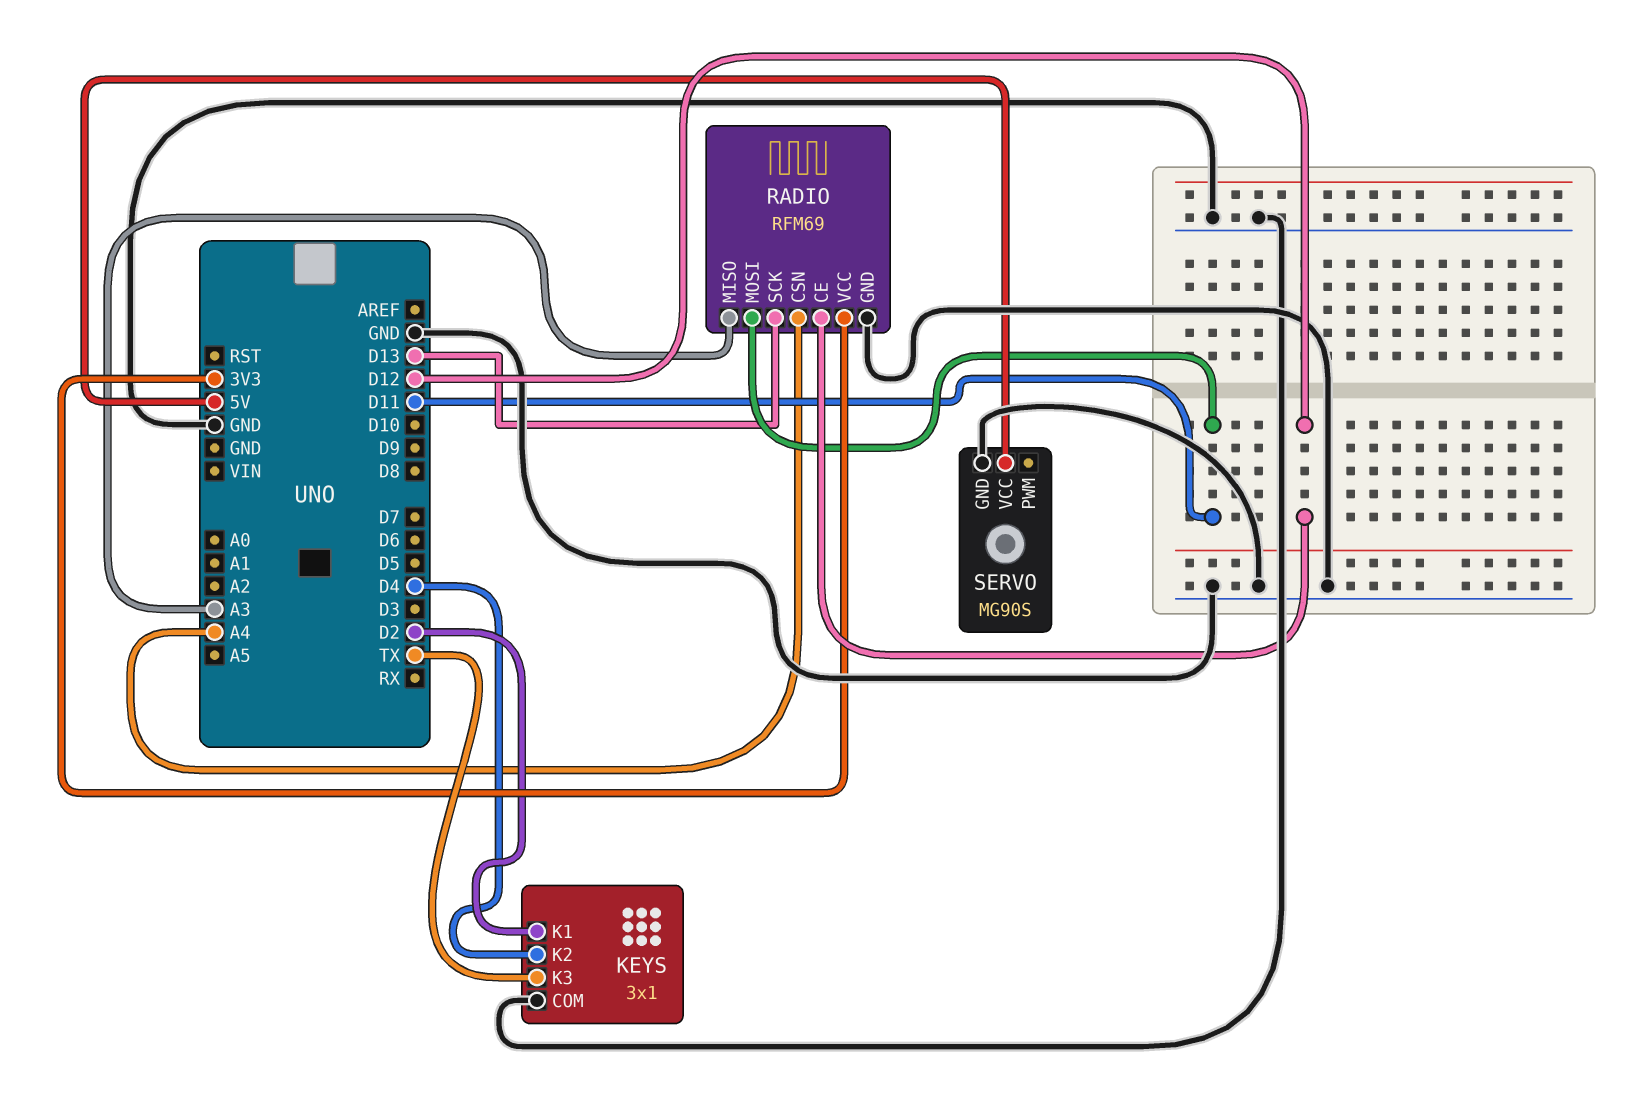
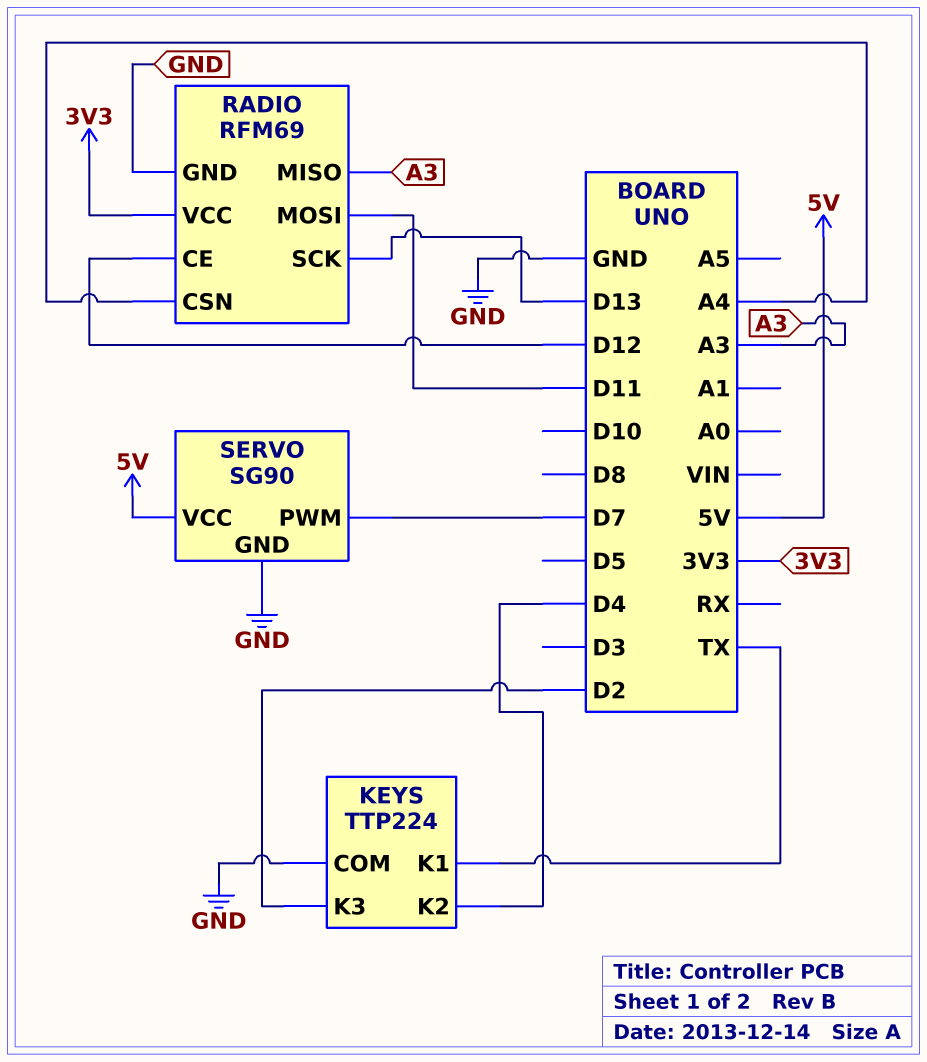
KEYS: 3x1 -> TTP224
KEYS pin K1: D2 -> TX
KEYS pin K3: TX -> D2
SERVO: MG90S -> SG90
SERVO pin PWM: none -> D7

